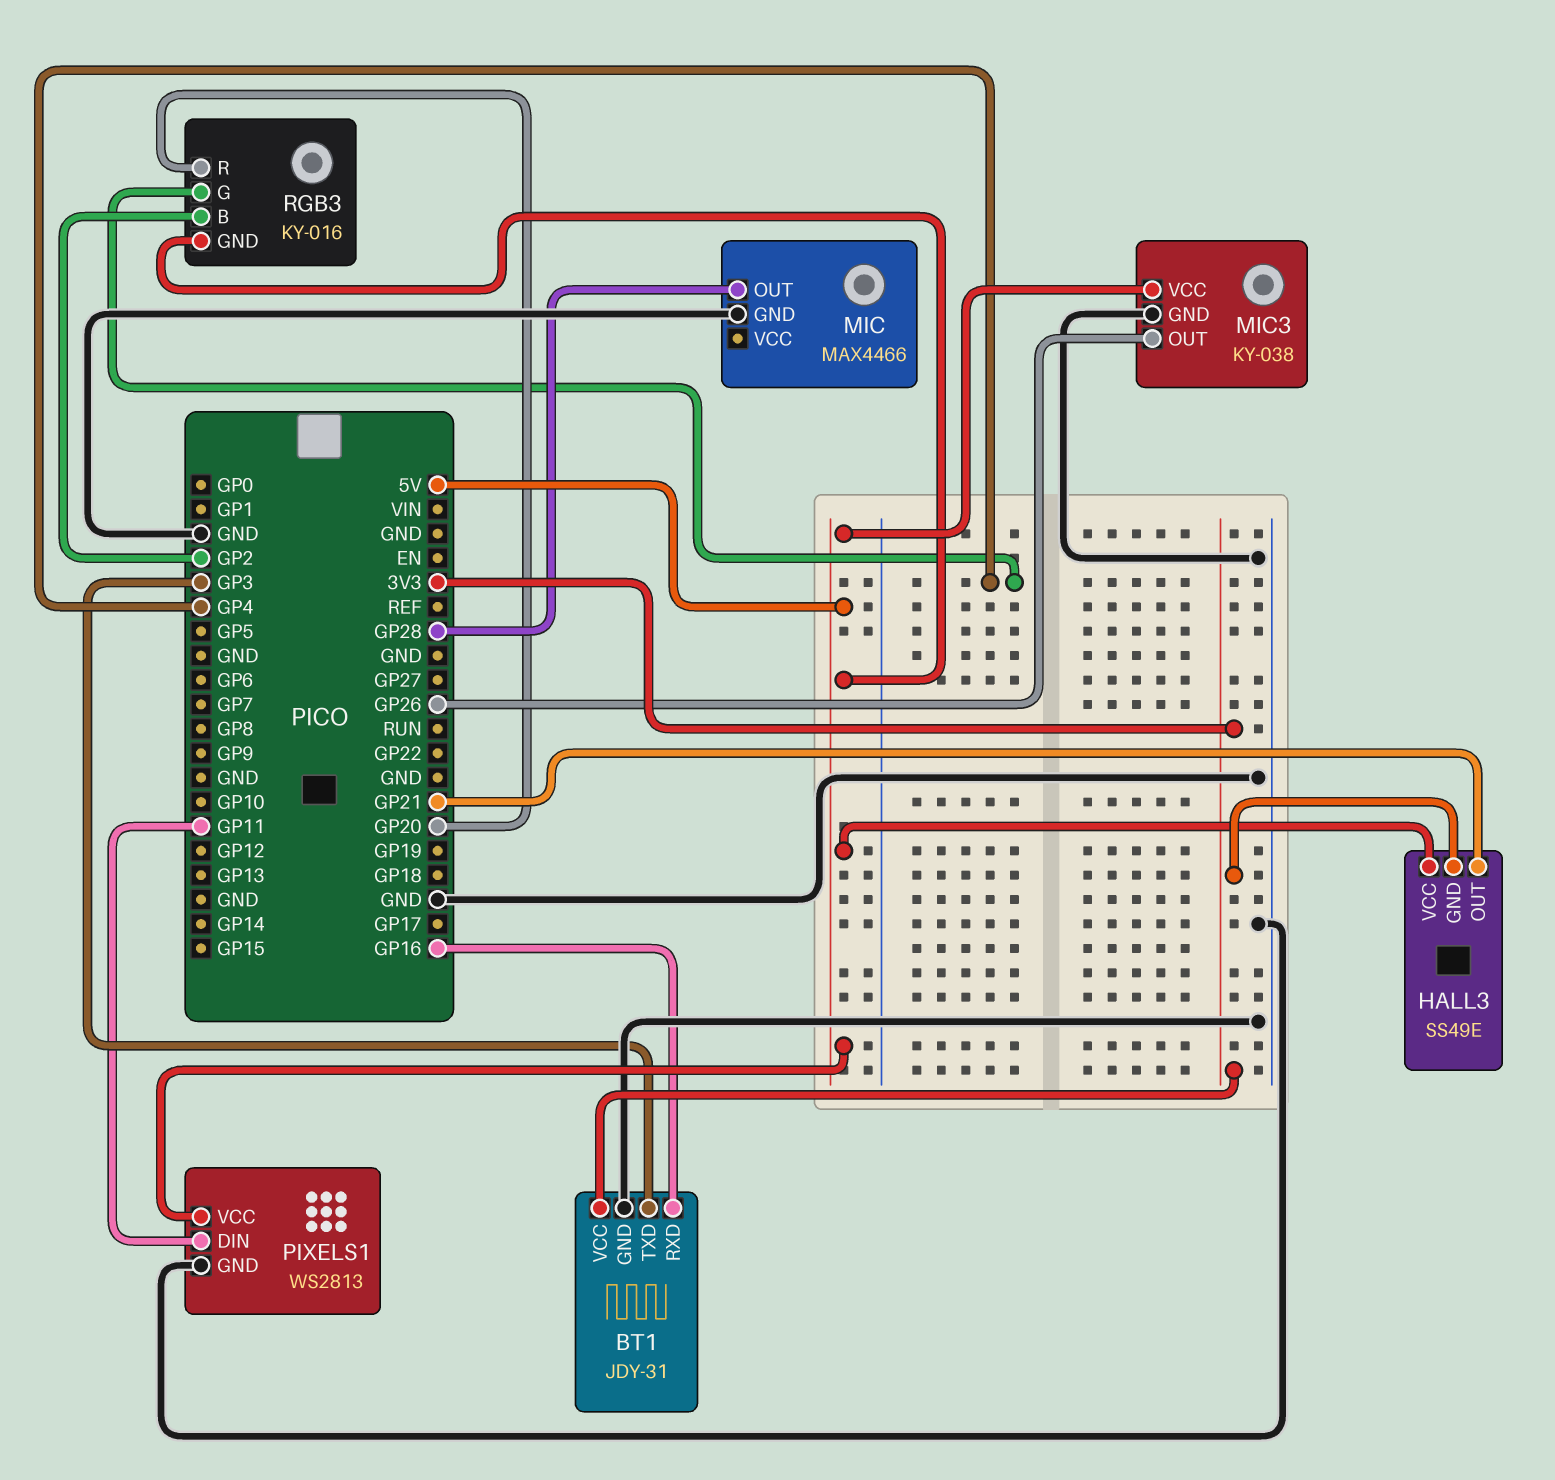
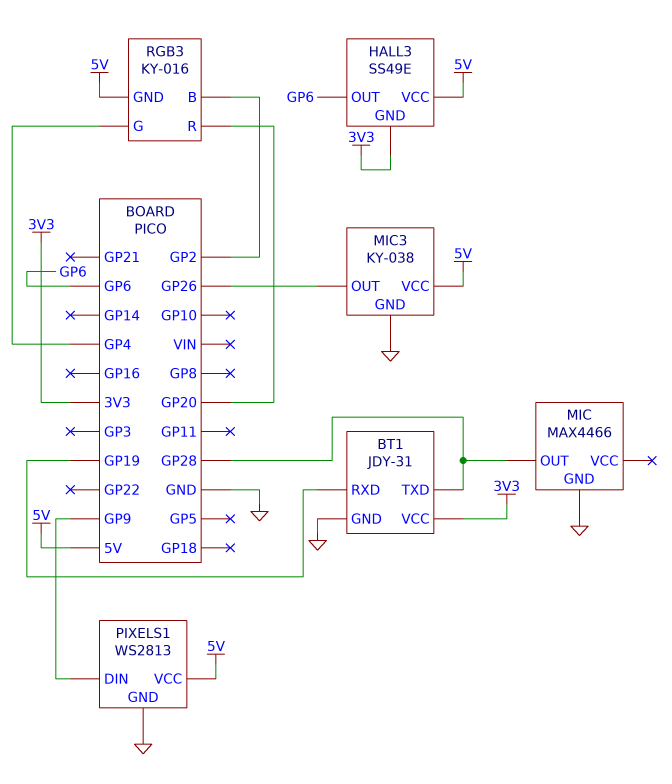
BT1 pin RXD: GP16 -> GP19
BT1 pin TXD: GP3 -> GP28
HALL3 pin OUT: GP21 -> GP6
PIXELS1 pin DIN: GP11 -> GP9

